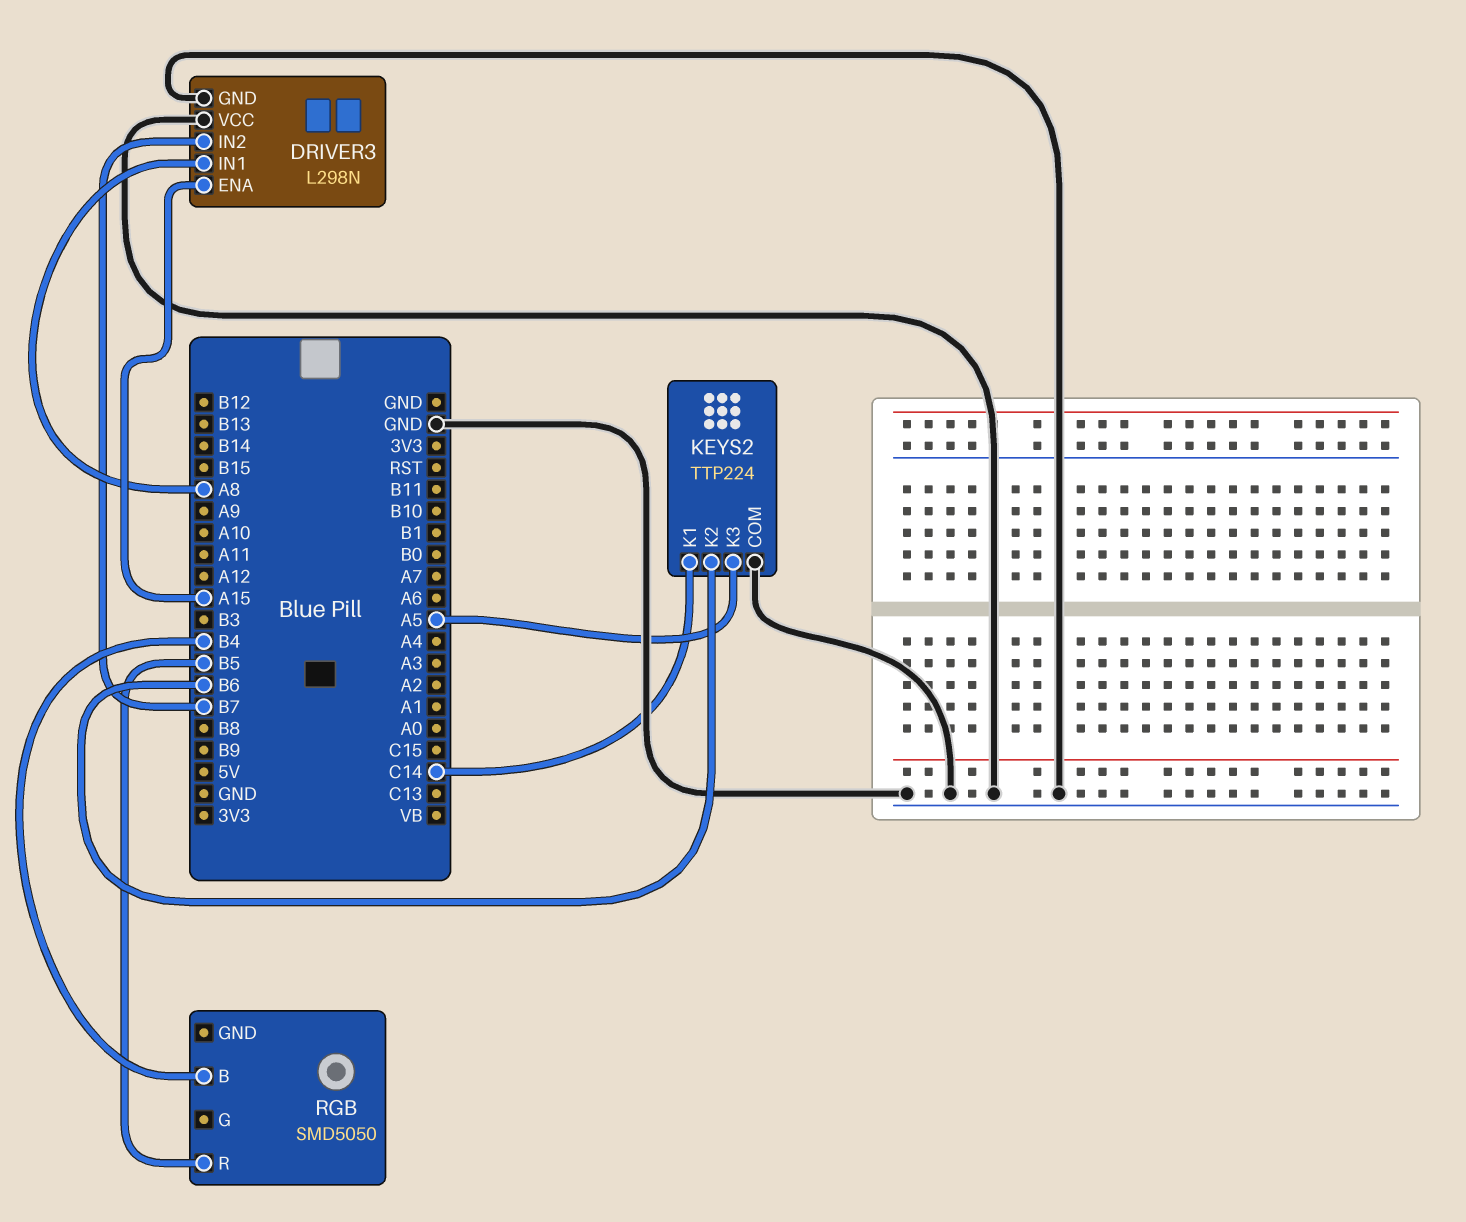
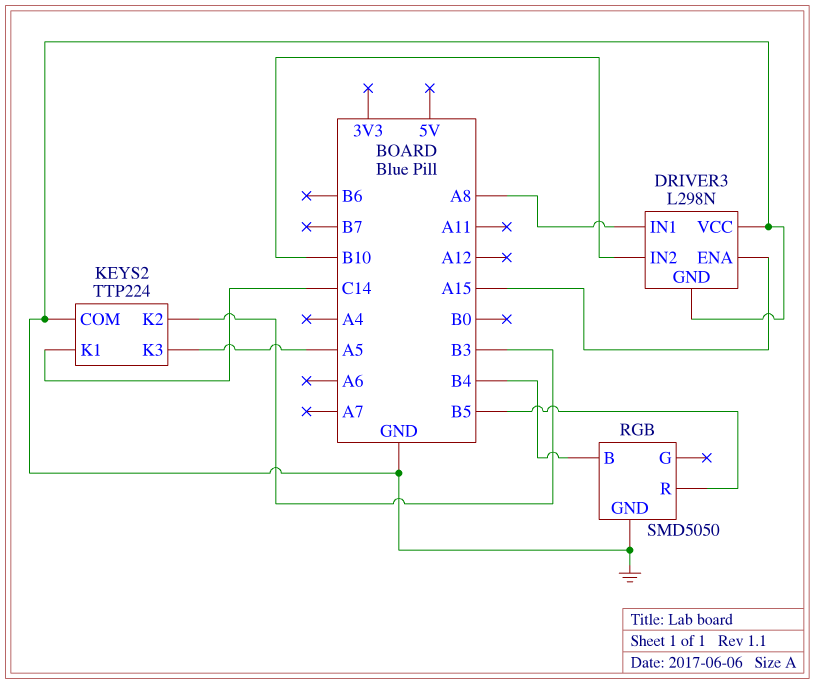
DRIVER3 pin IN2: B7 -> B10
KEYS2 pin K2: B6 -> B3
RGB pin GND: none -> GND

